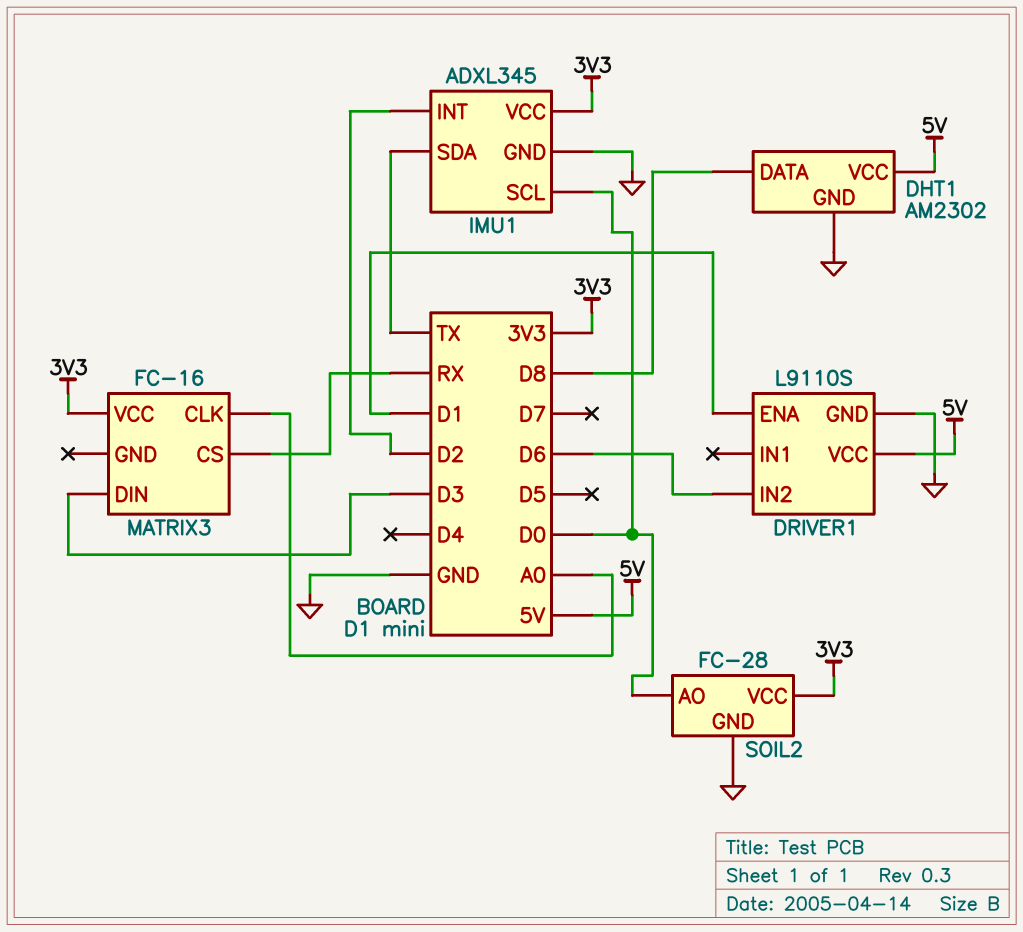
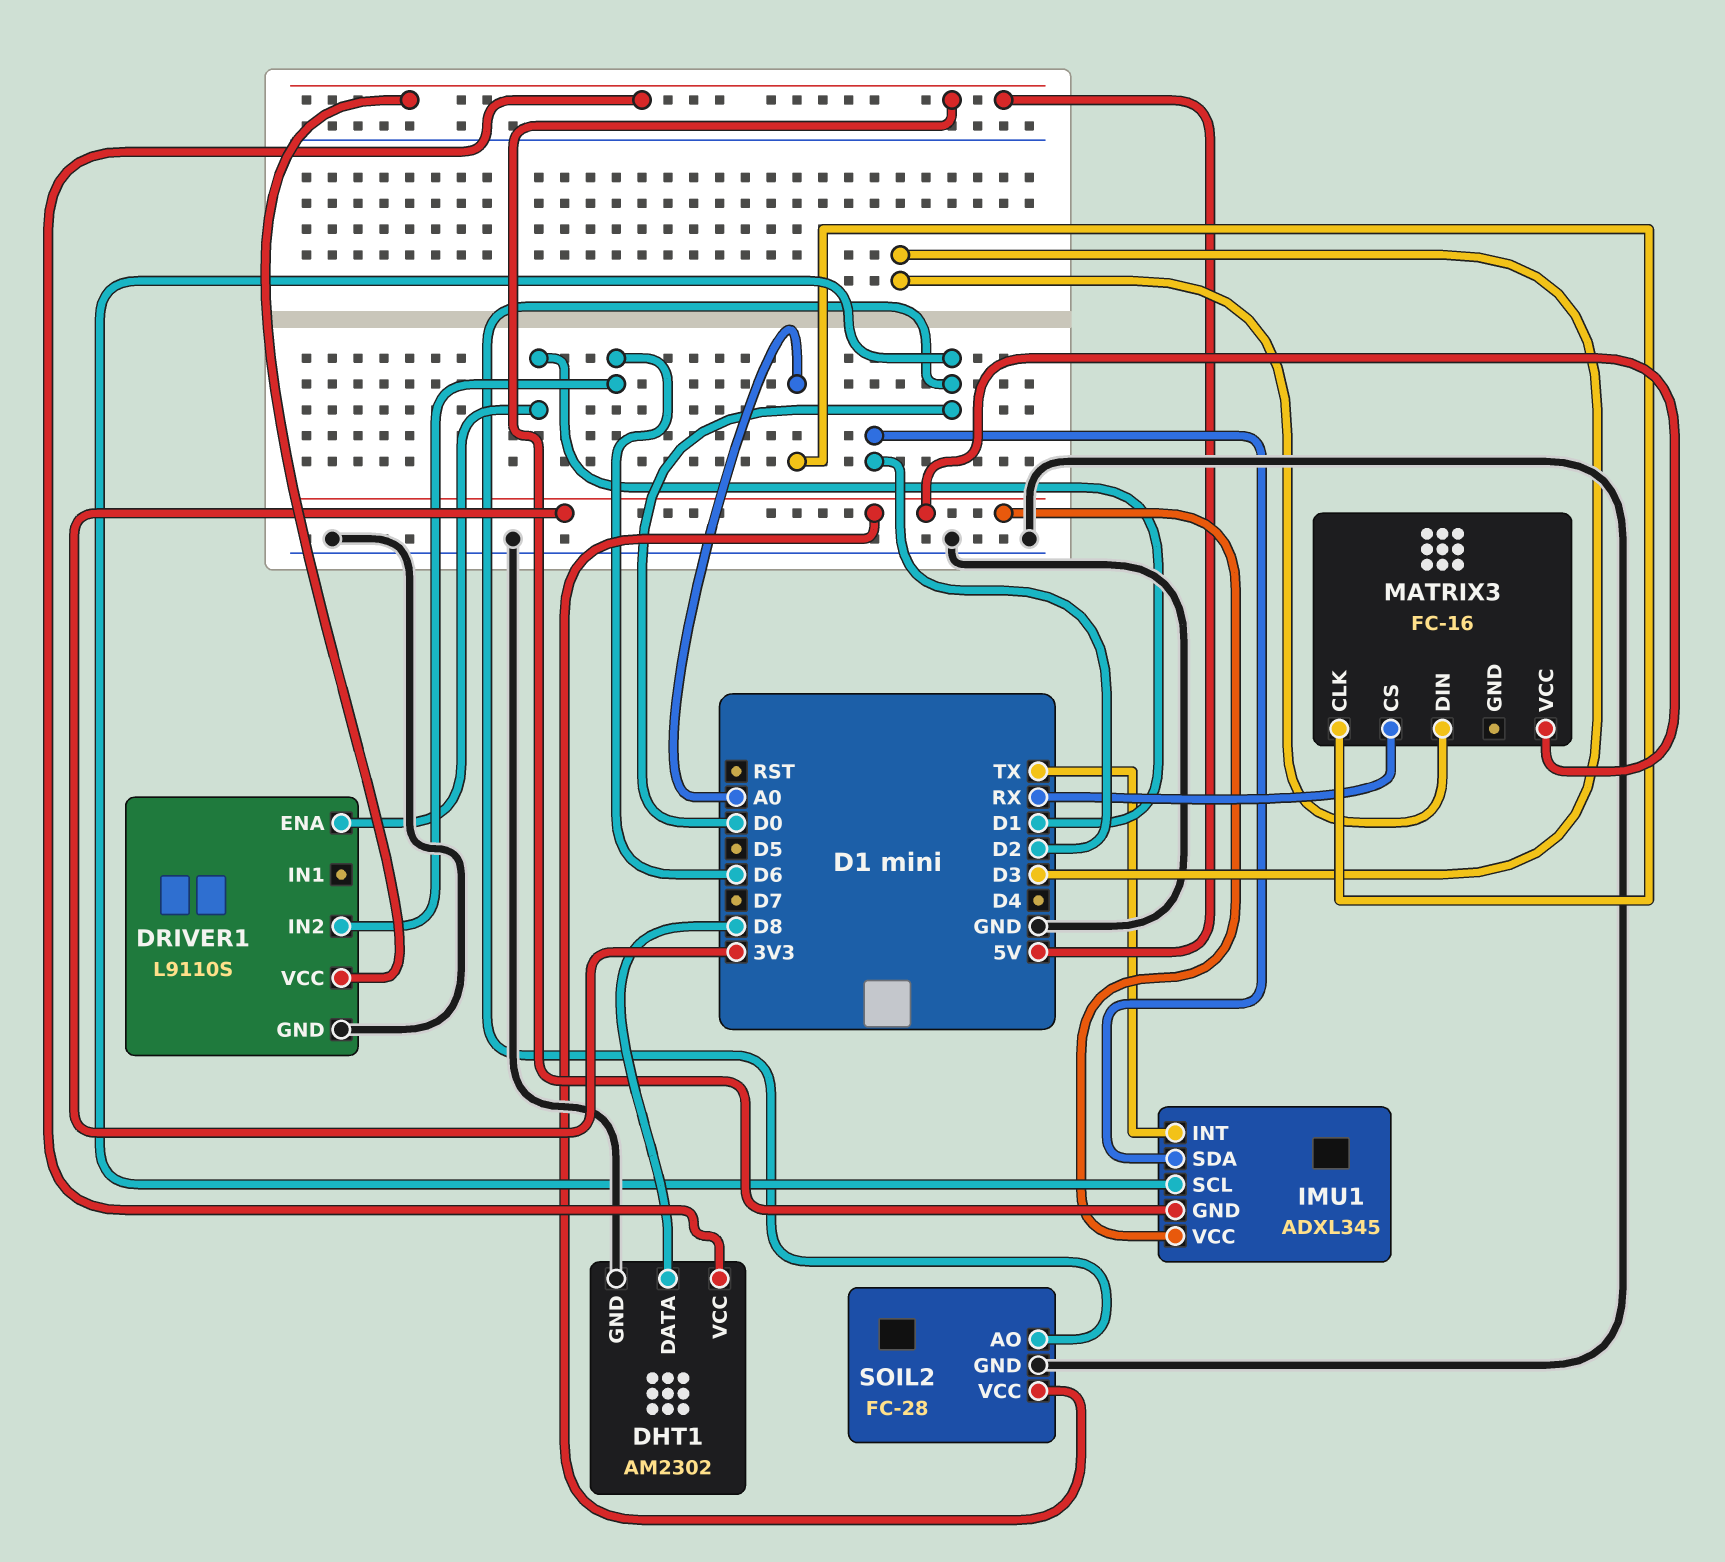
IMU1 pin GND: GND -> 5V
IMU1 pin INT: D2 -> TX
IMU1 pin SDA: TX -> D2

